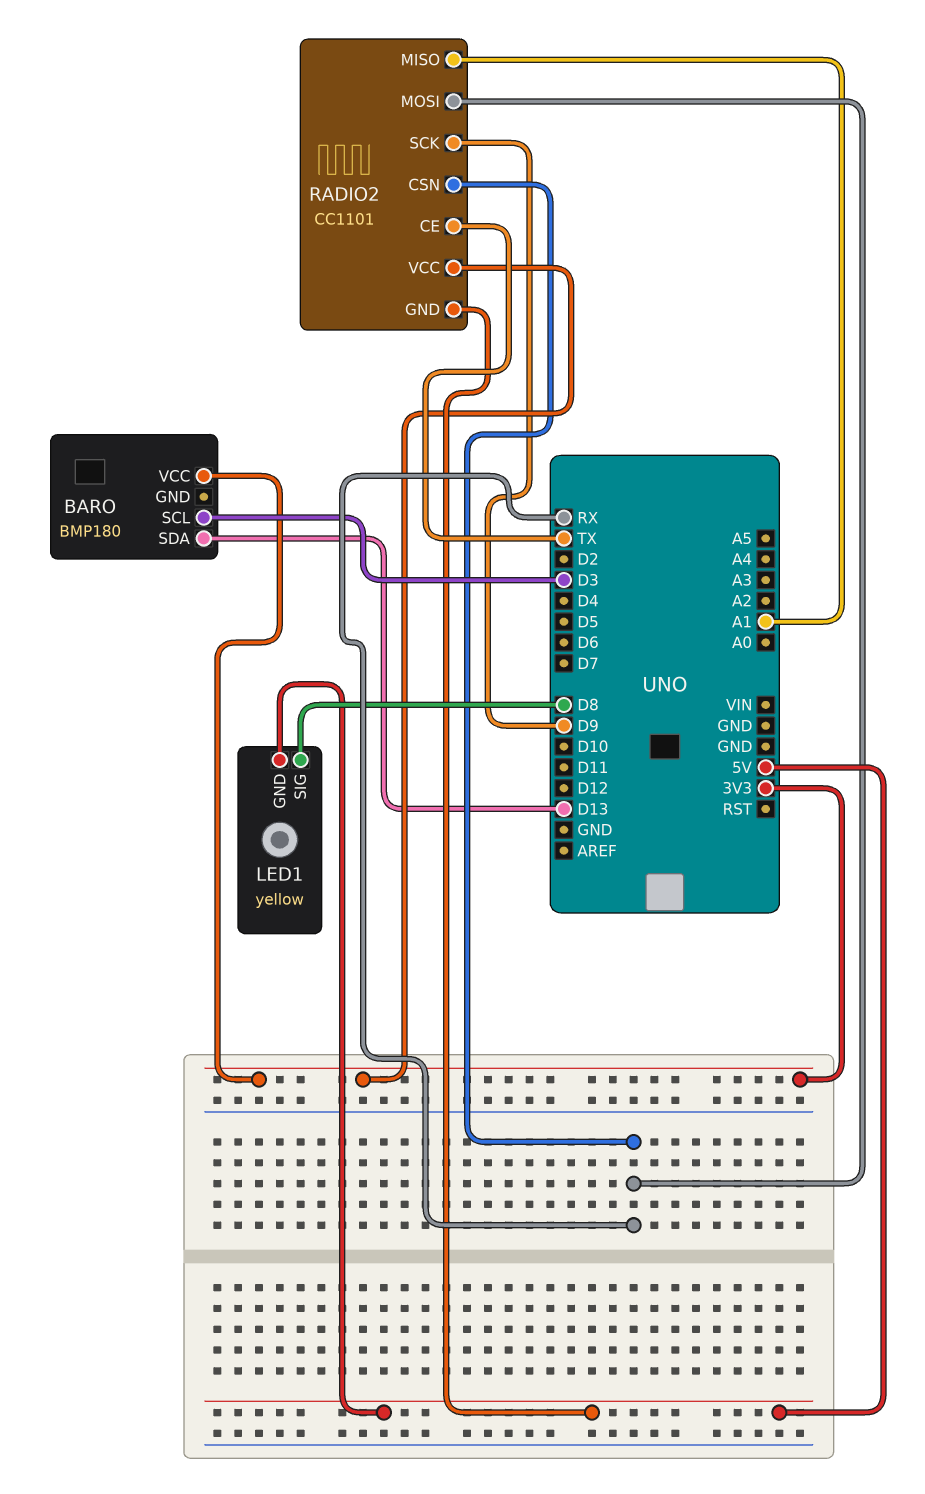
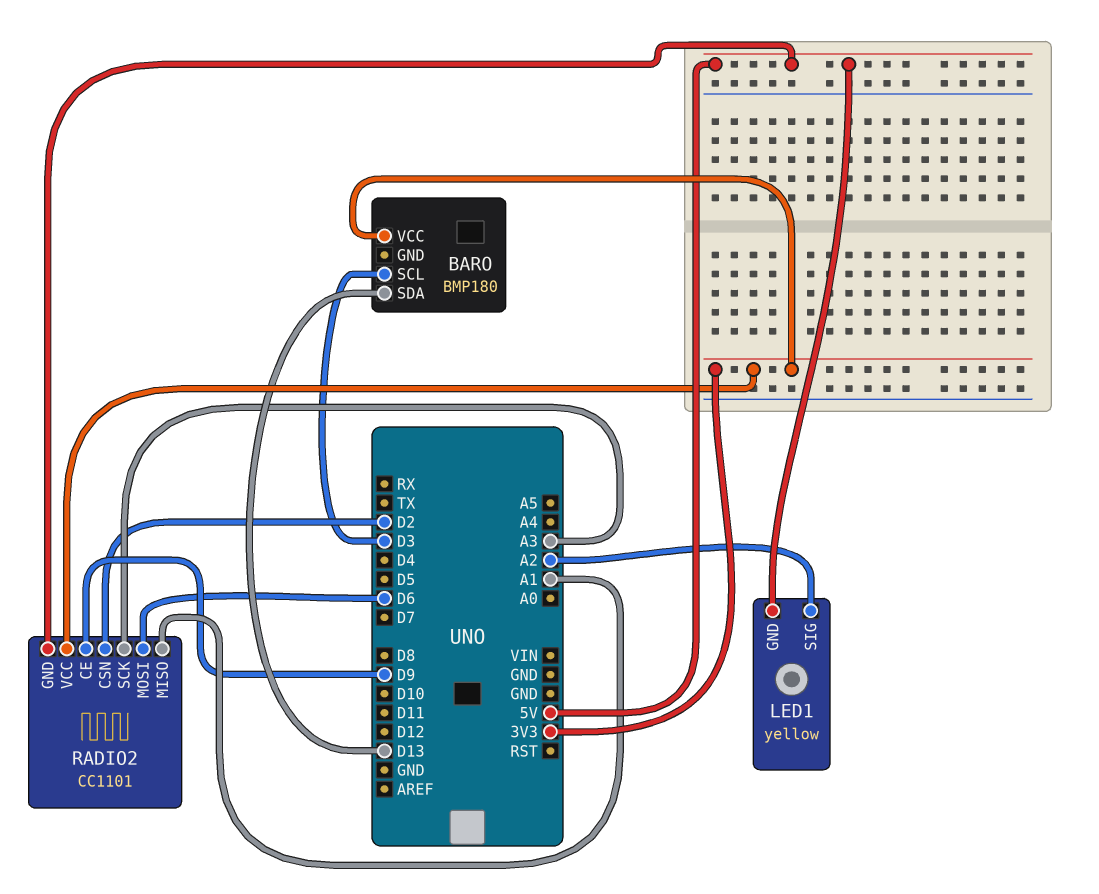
LED1 pin SIG: D8 -> A2
RADIO2 pin CE: TX -> D9
RADIO2 pin CSN: RX -> D2
RADIO2 pin MOSI: RX -> D6
RADIO2 pin SCK: D9 -> A3

